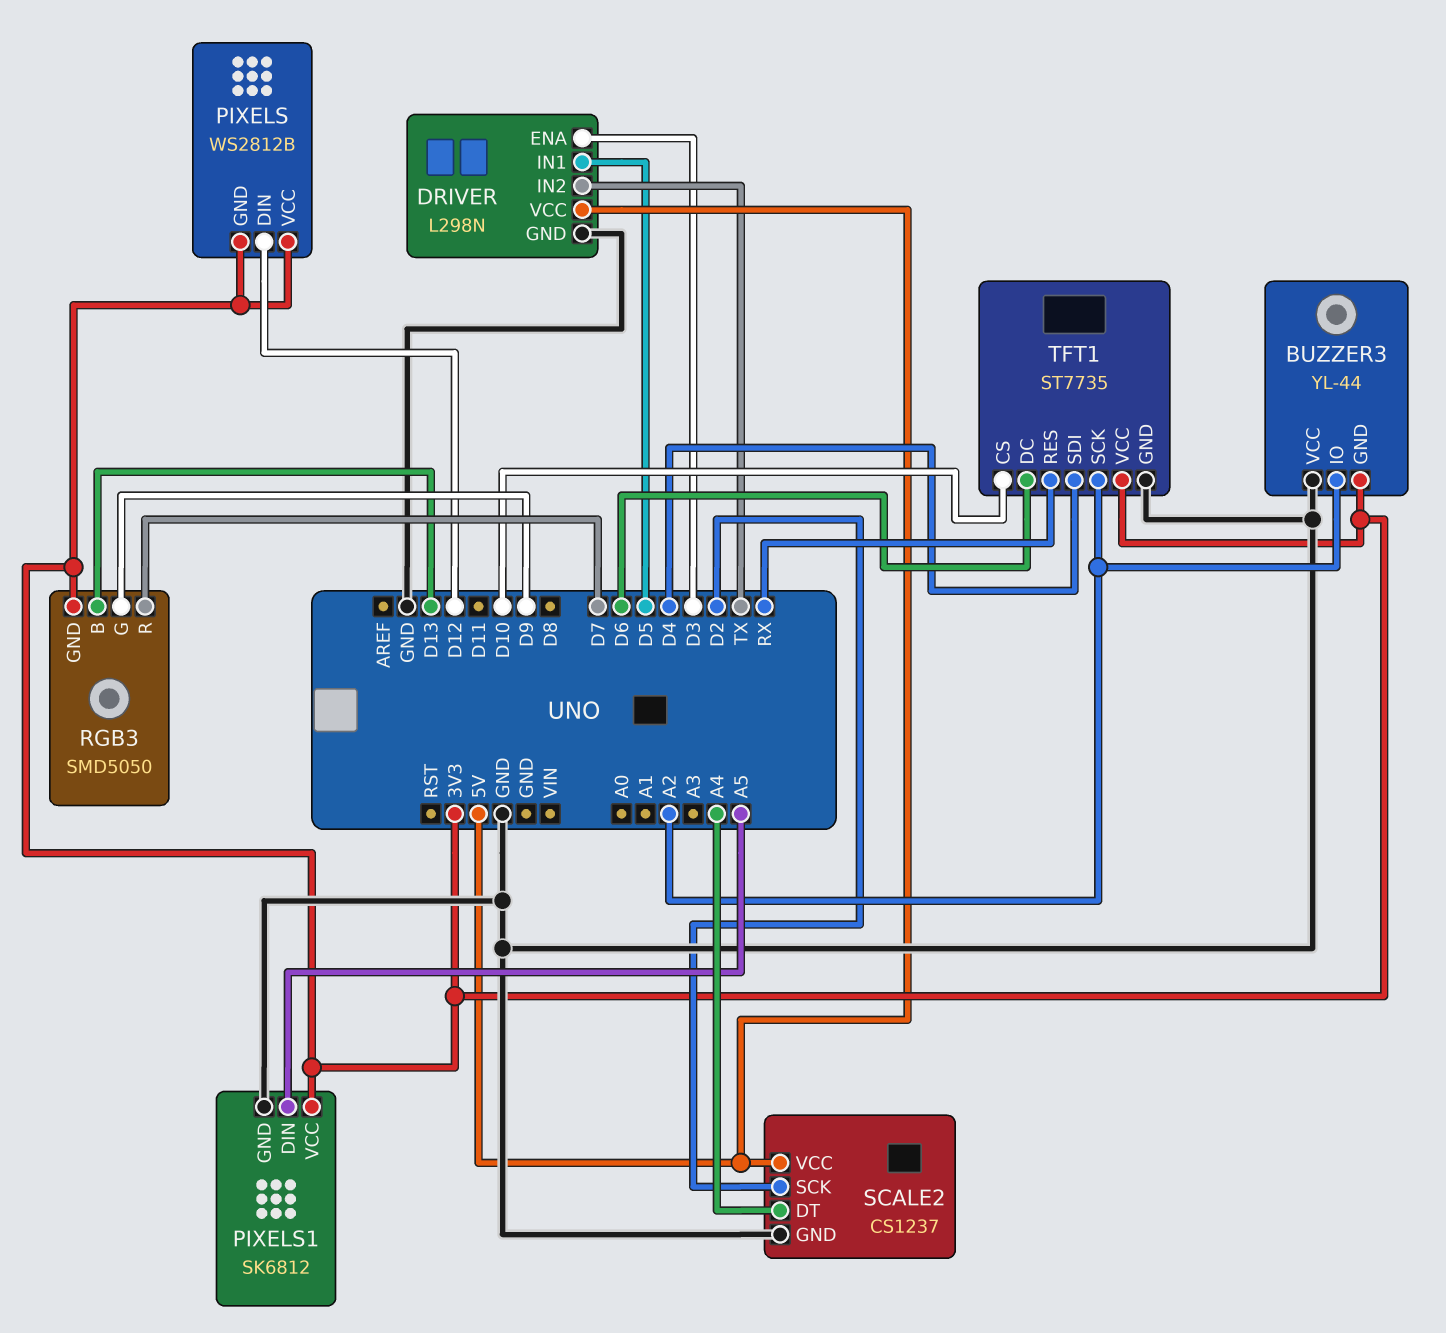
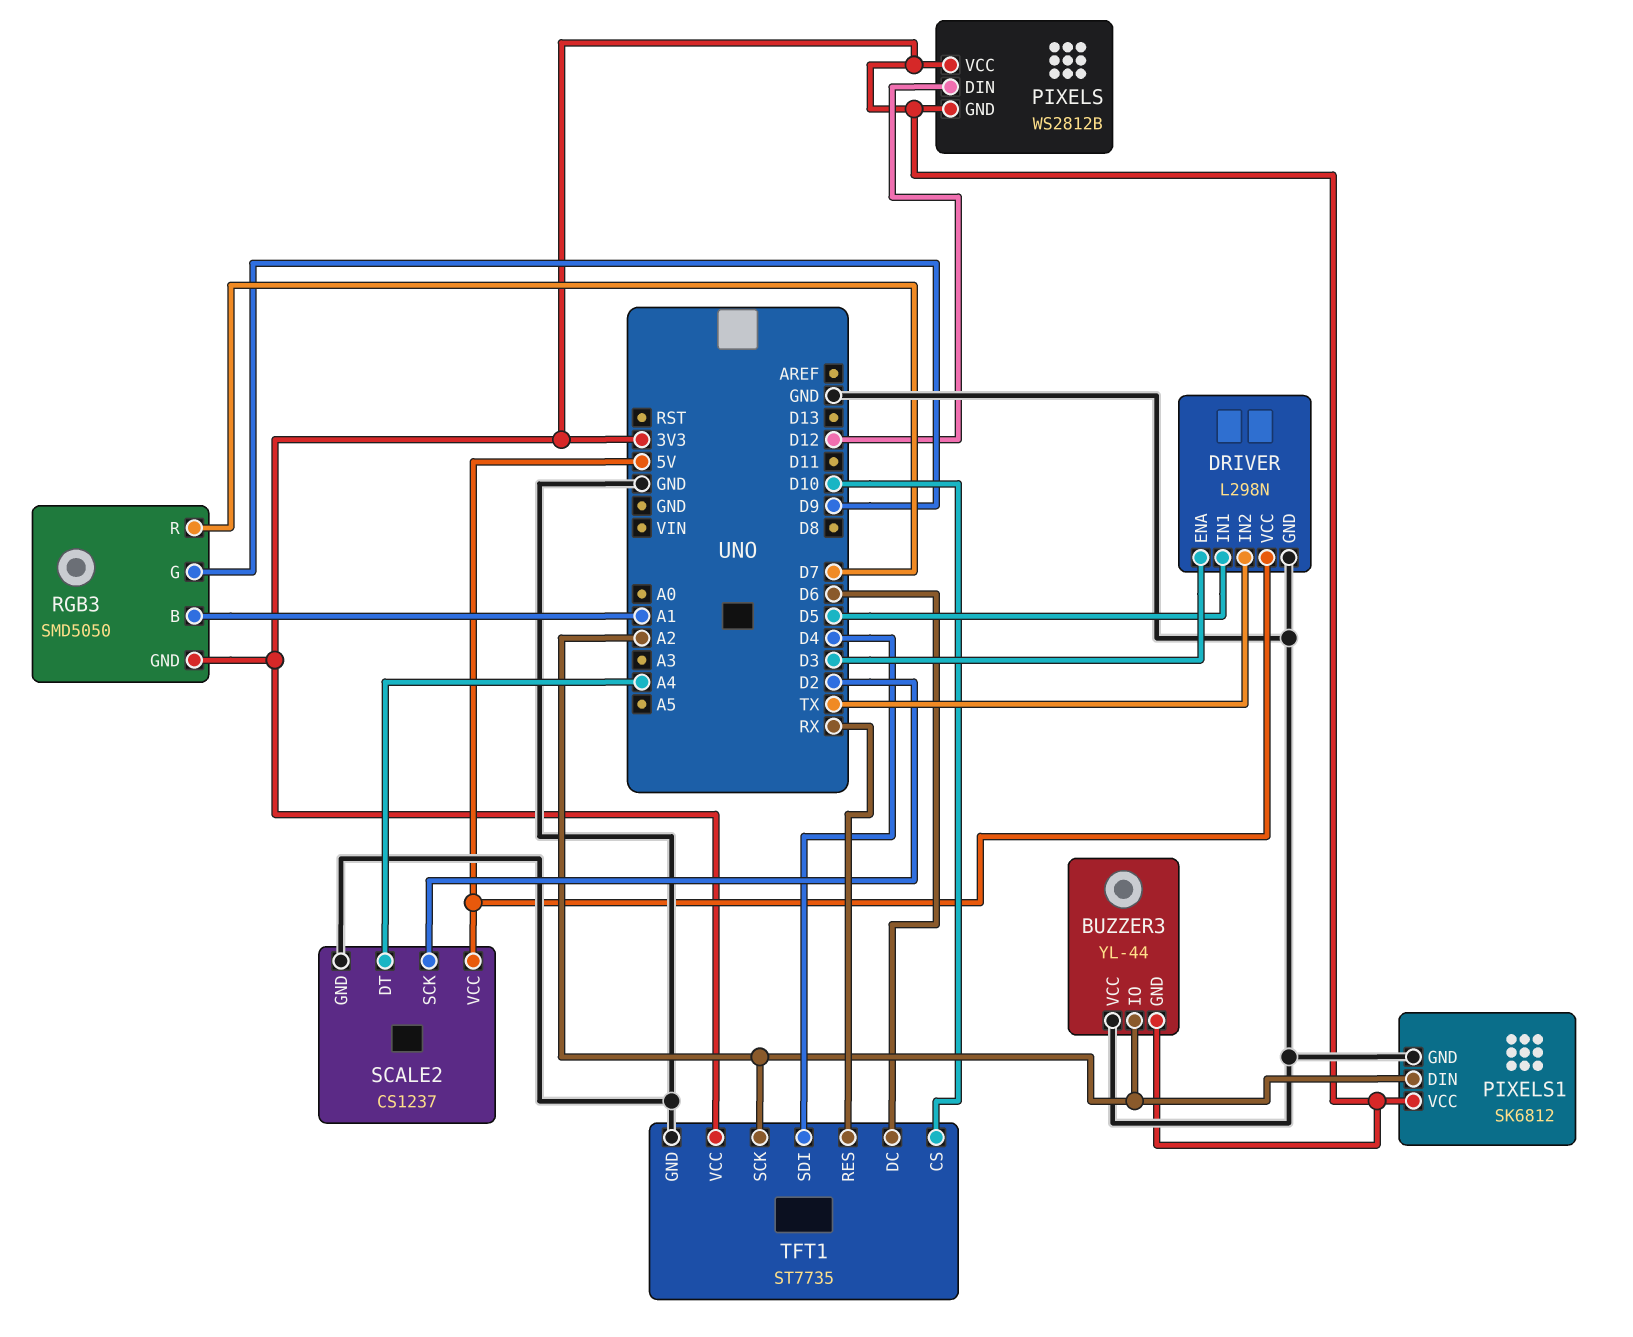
PIXELS1 pin DIN: A5 -> A2
RGB3 pin B: D13 -> A1

